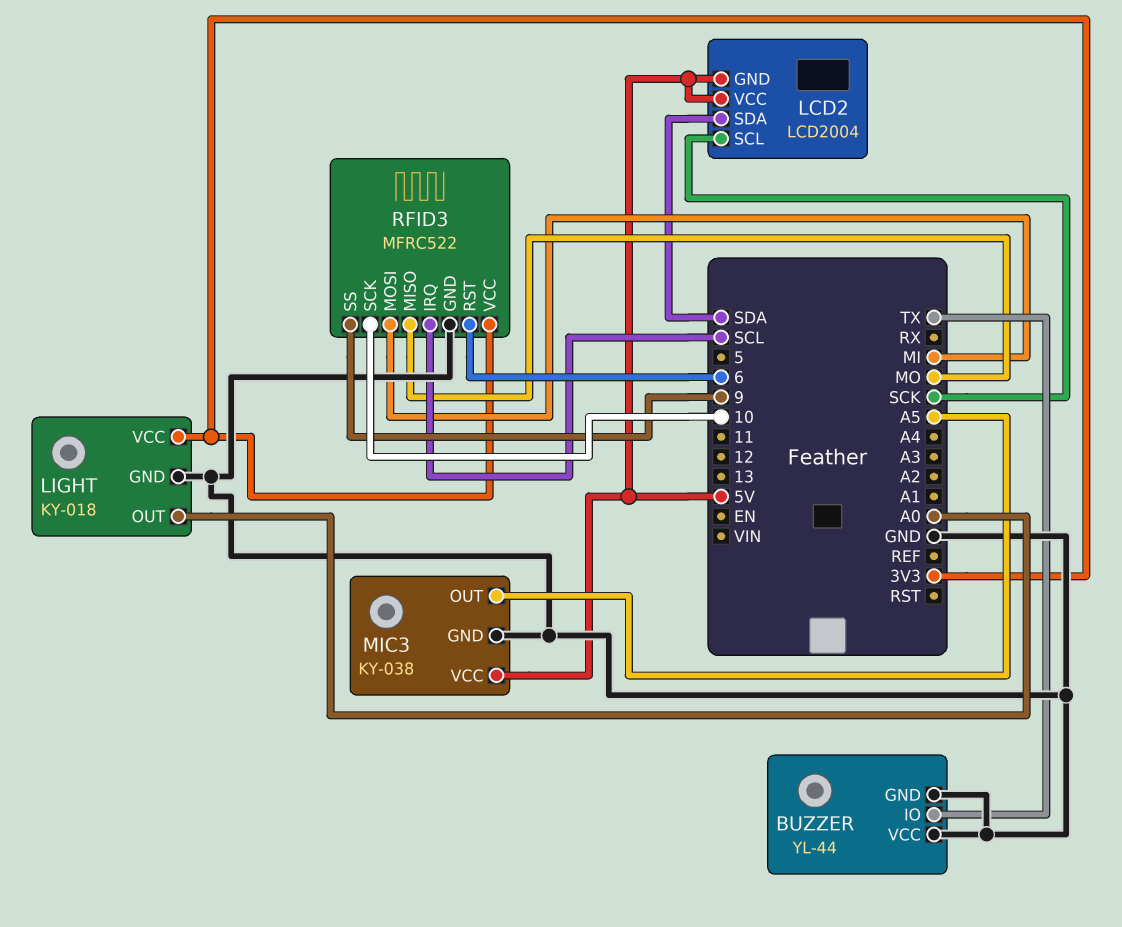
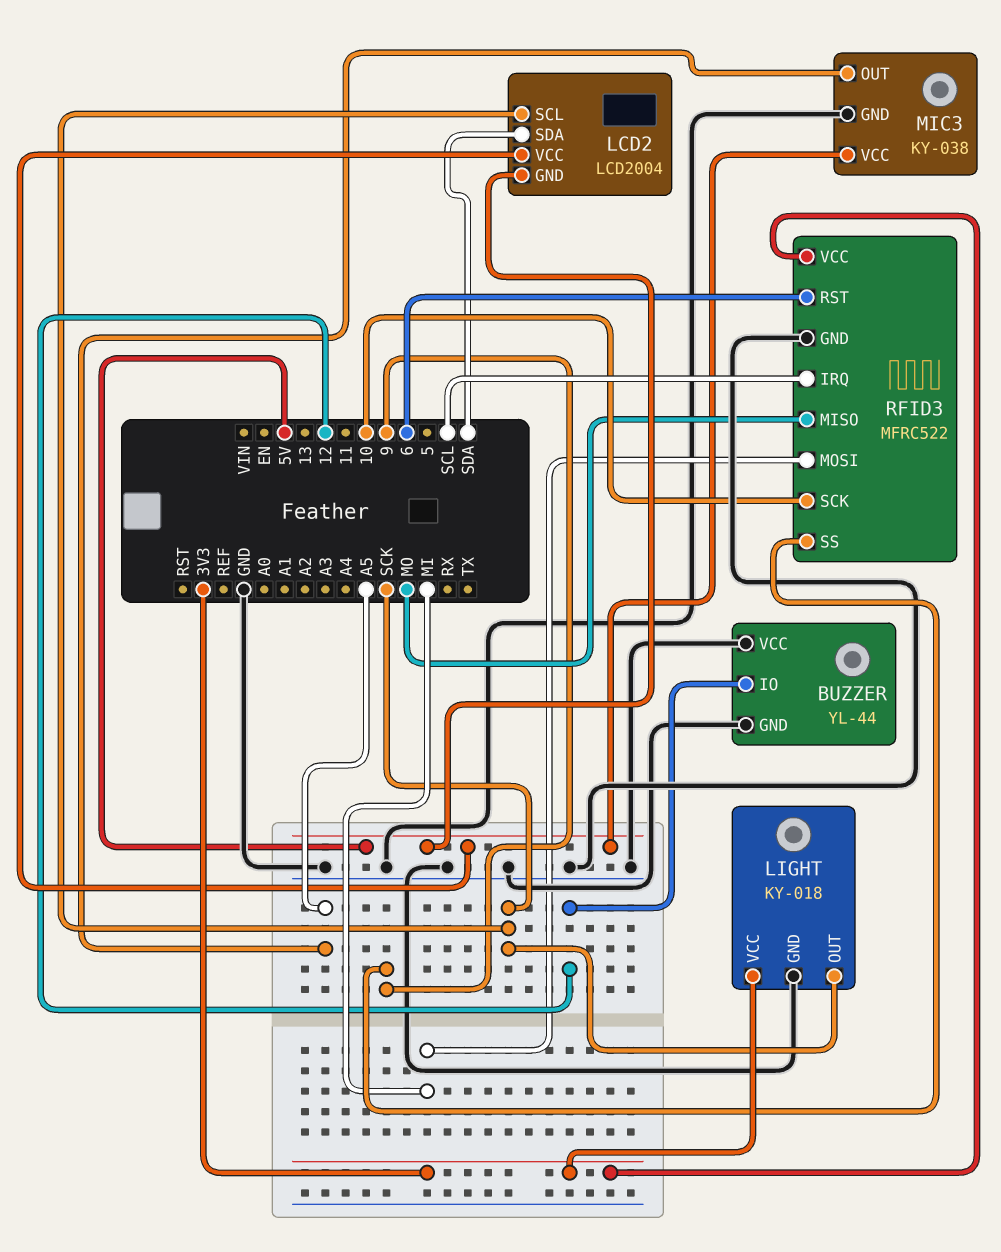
BUZZER pin IO: TX -> 12
LIGHT pin OUT: A0 -> SCK

